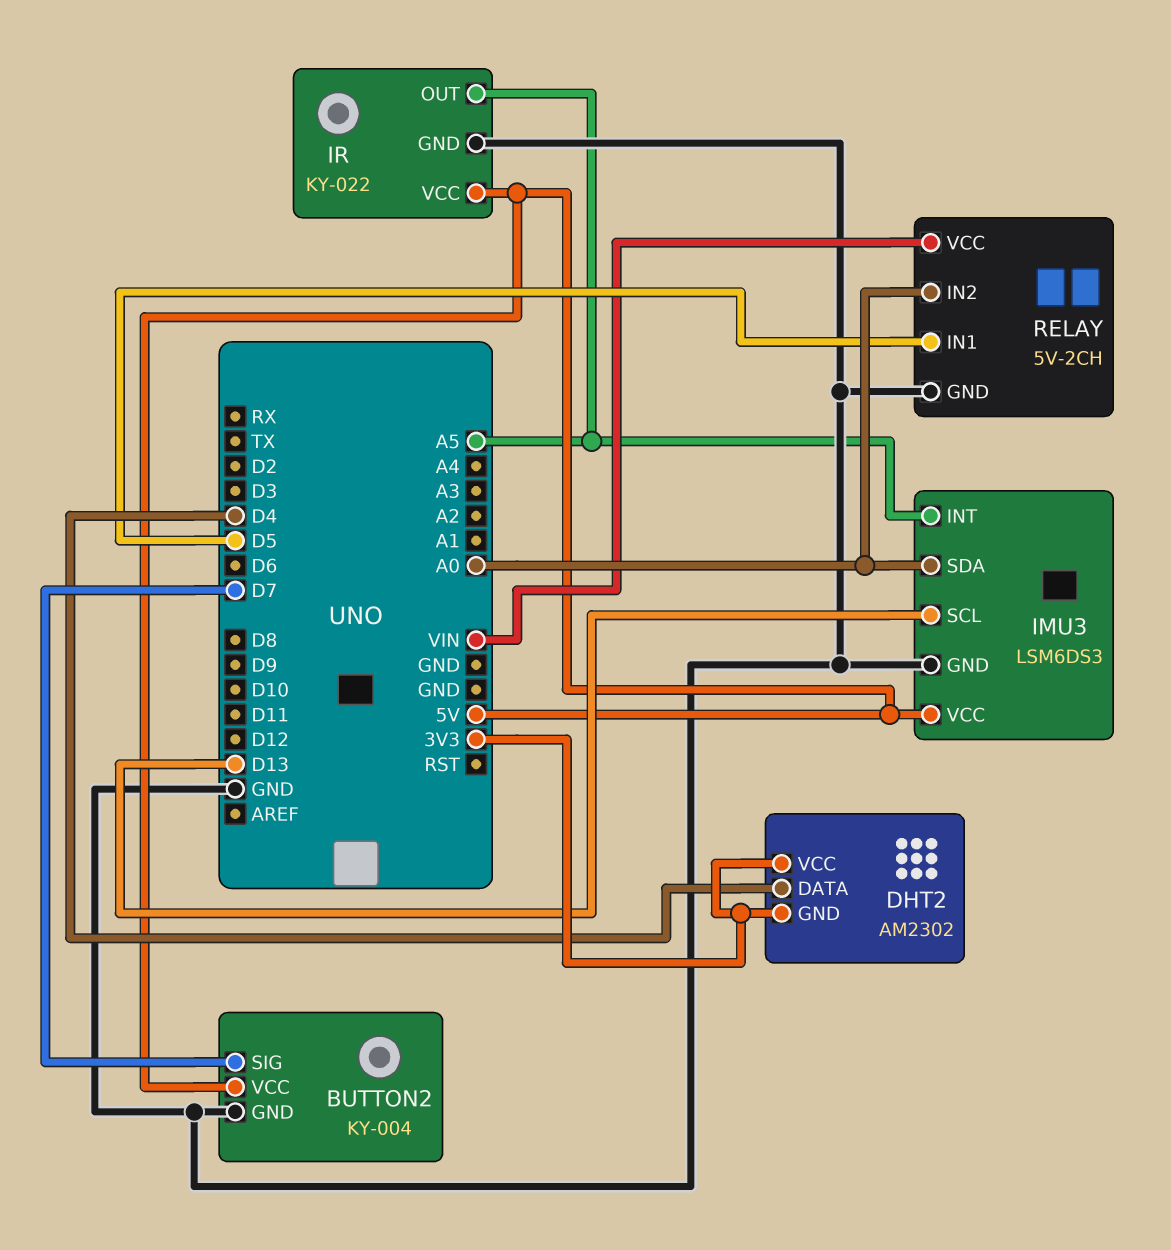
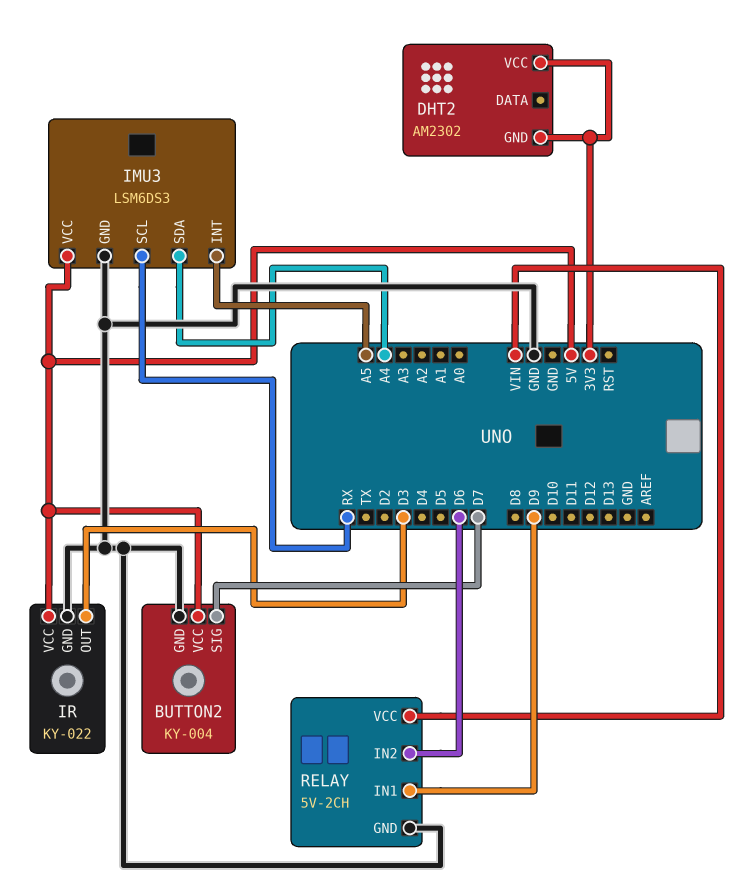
DHT2 pin DATA: D4 -> none
IMU3 pin SCL: D13 -> RX
IMU3 pin SDA: A0 -> A4
IR pin OUT: A5 -> D3
RELAY pin IN1: D5 -> D9
RELAY pin IN2: A0 -> D6

